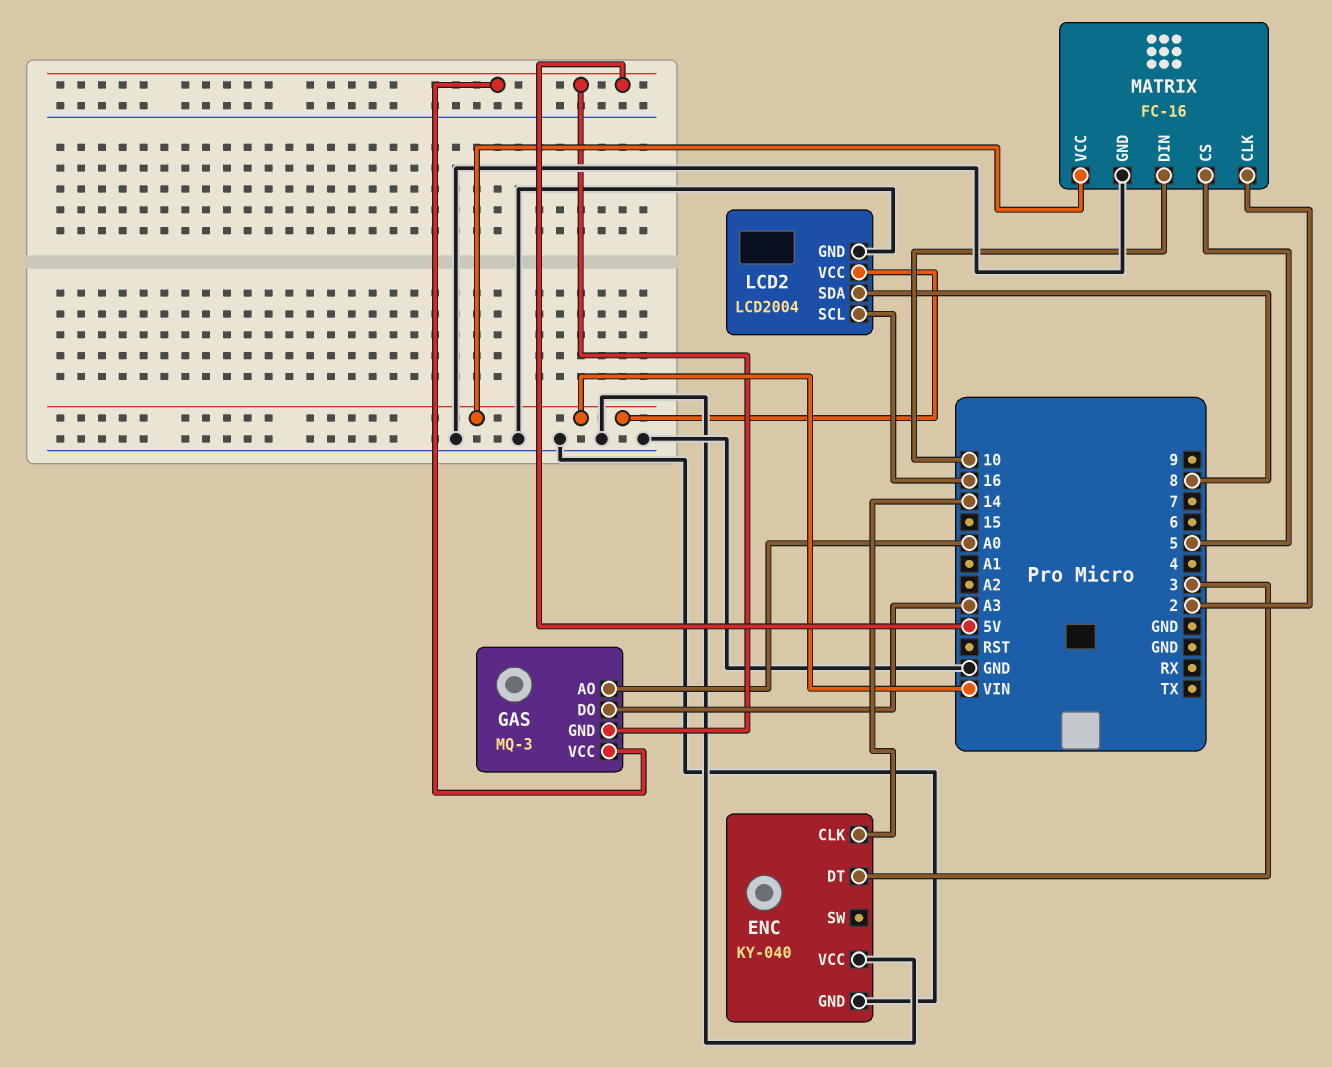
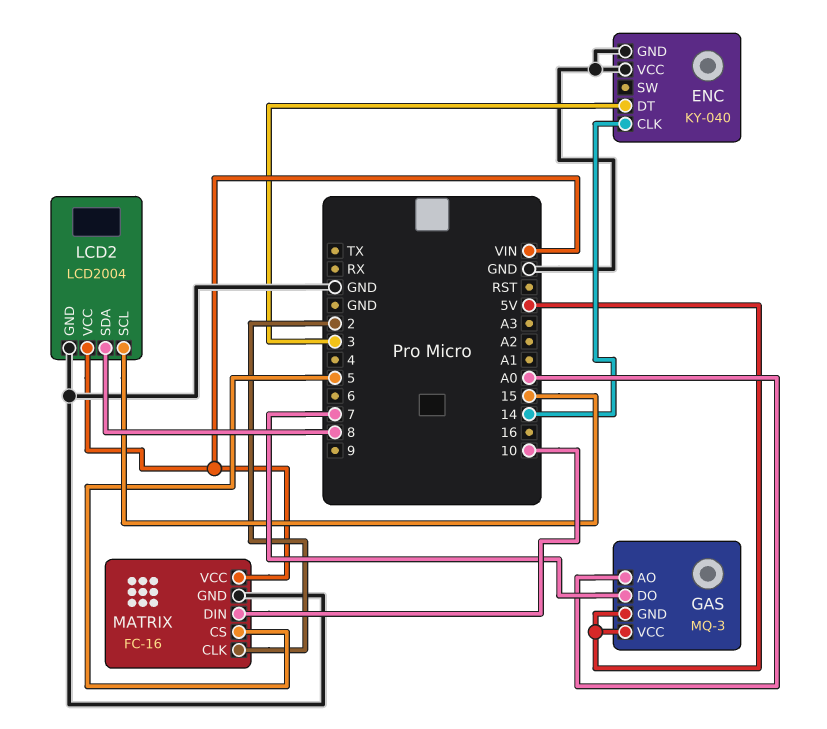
GAS pin DO: A3 -> 7
LCD2 pin SCL: 16 -> 15

